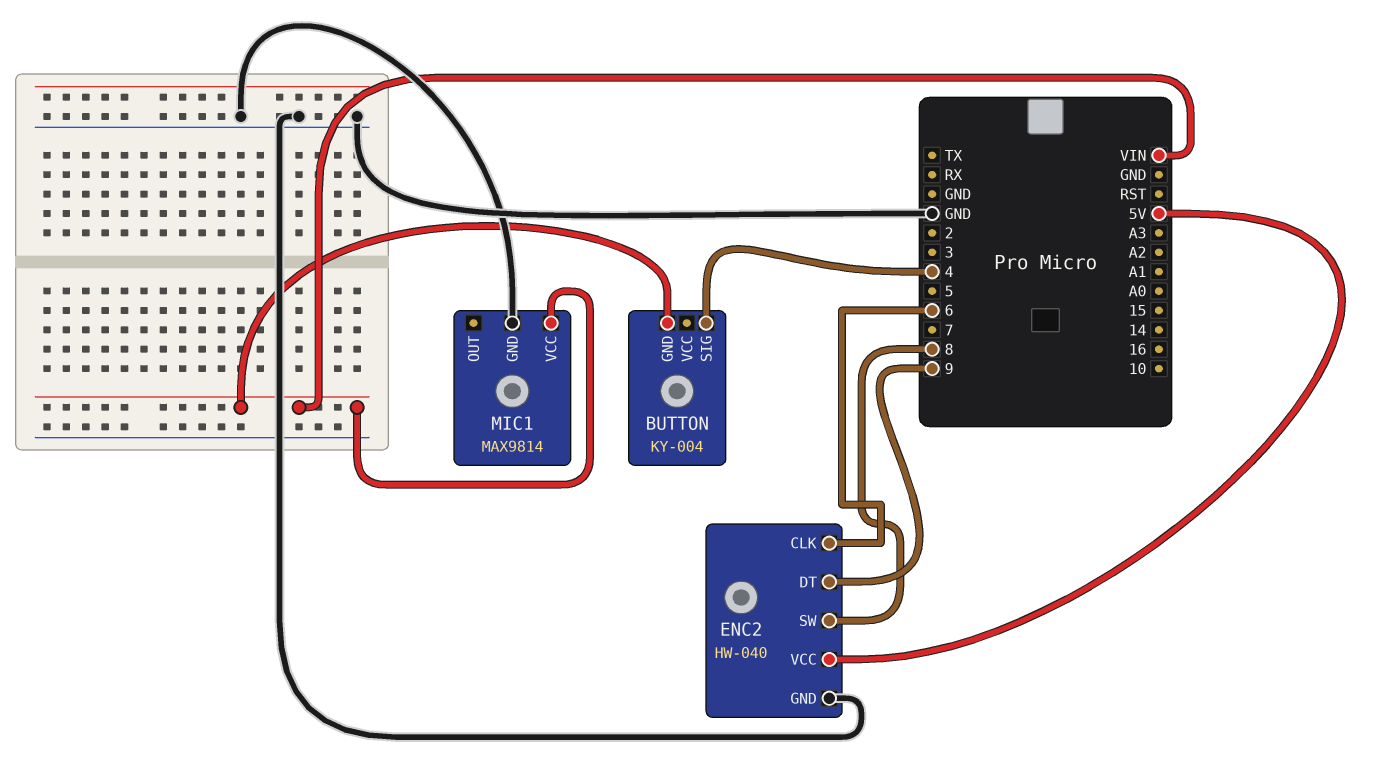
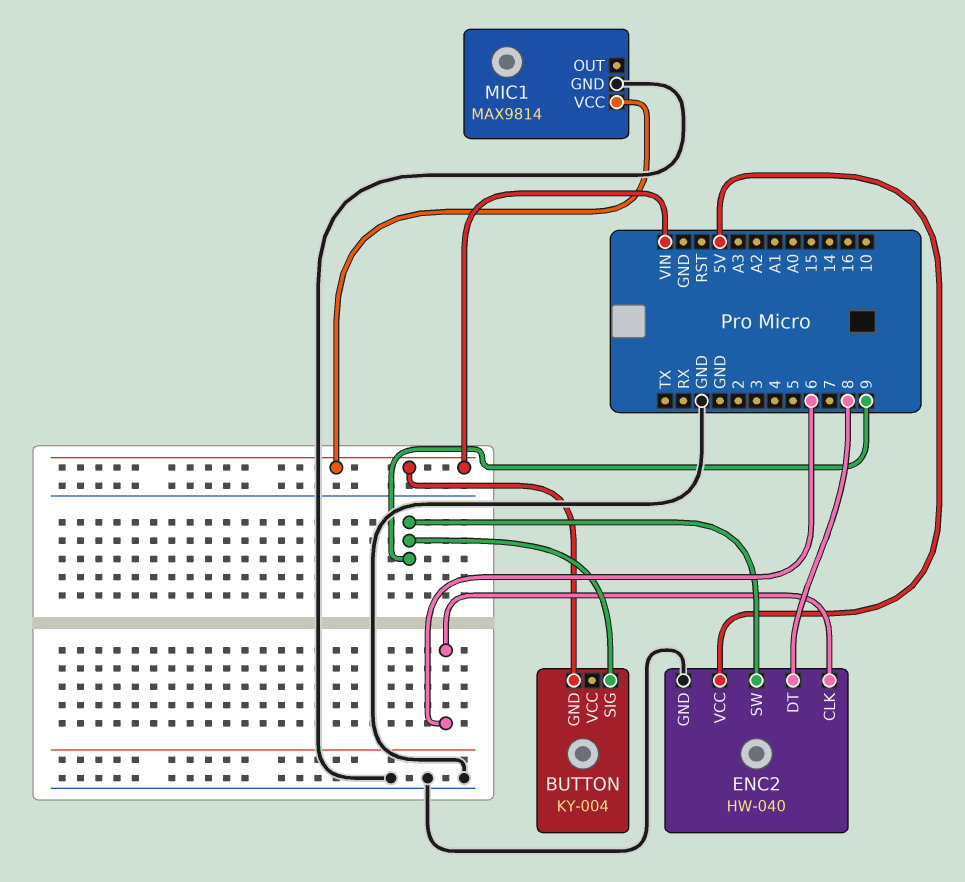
BUTTON pin SIG: 4 -> 9
ENC2 pin DT: 9 -> 8
ENC2 pin SW: 8 -> 9

